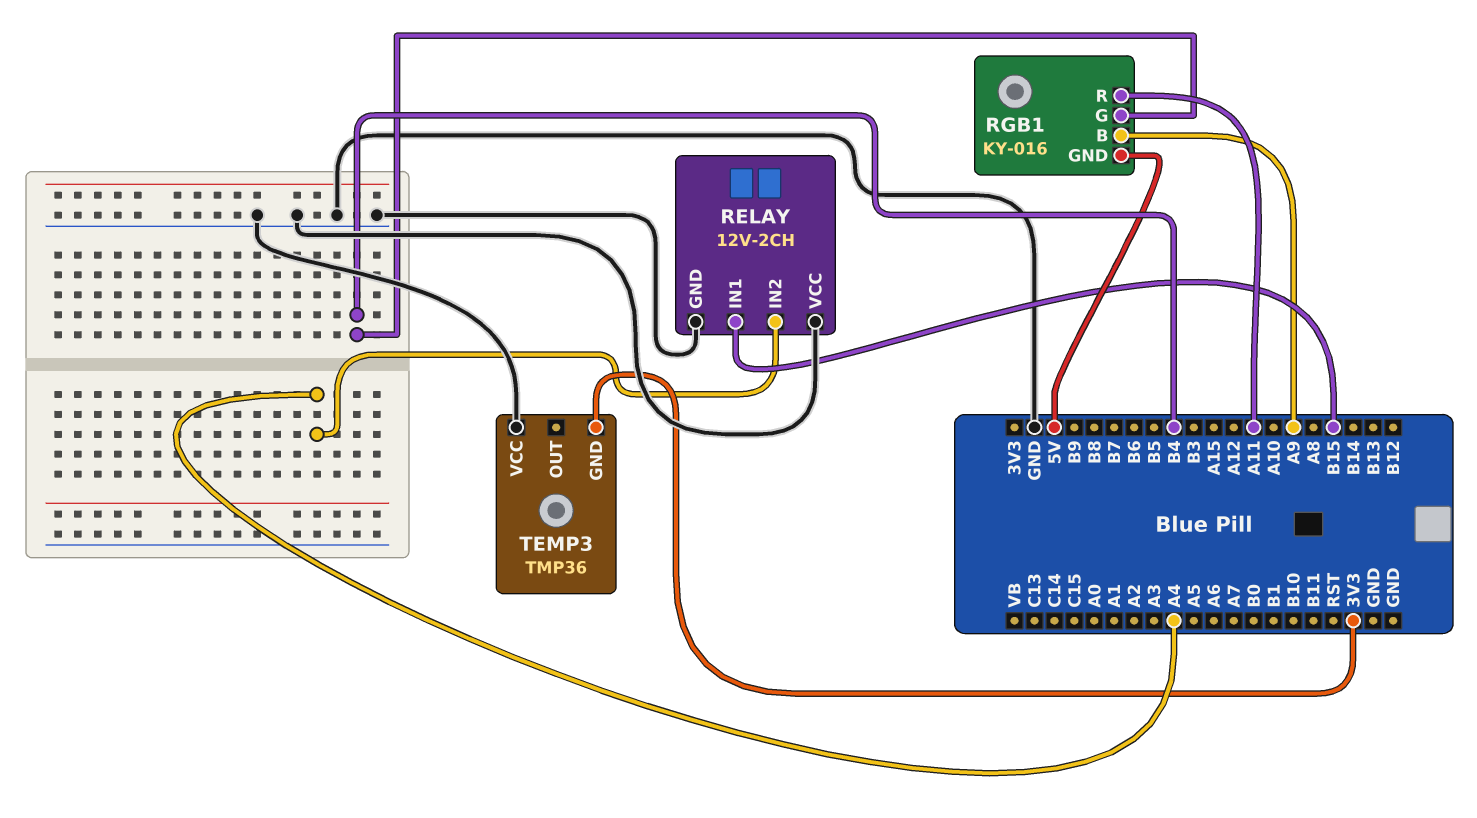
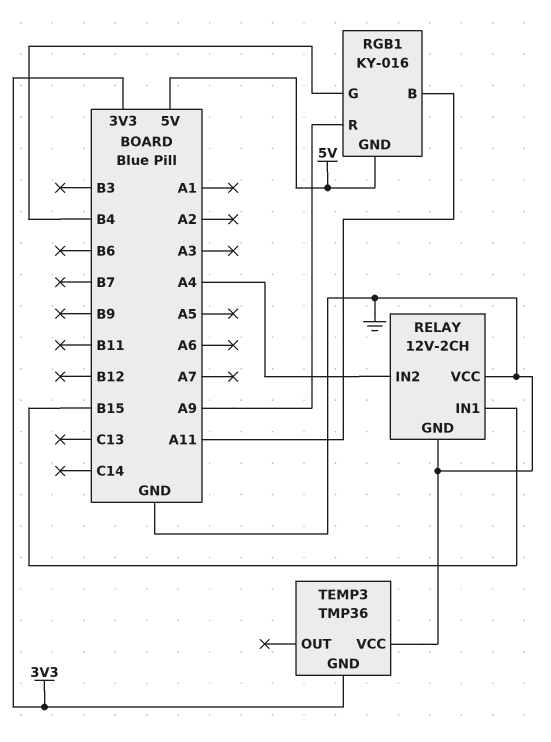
RGB1 pin B: A9 -> A11
RGB1 pin R: A11 -> A9

